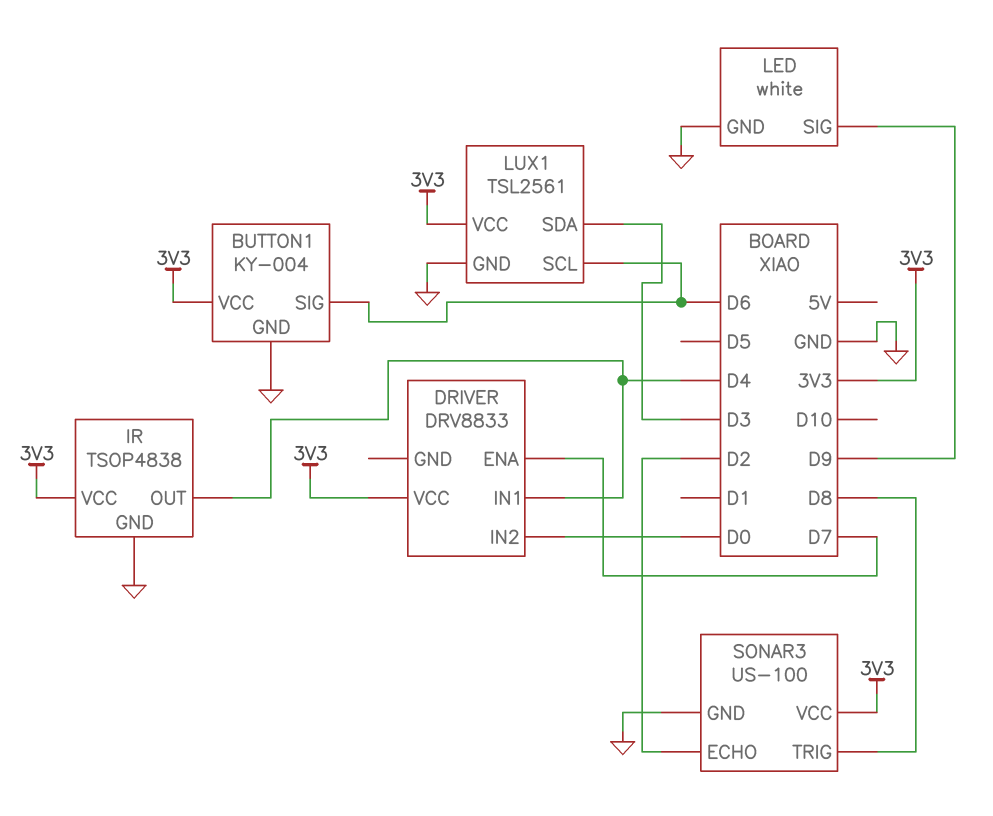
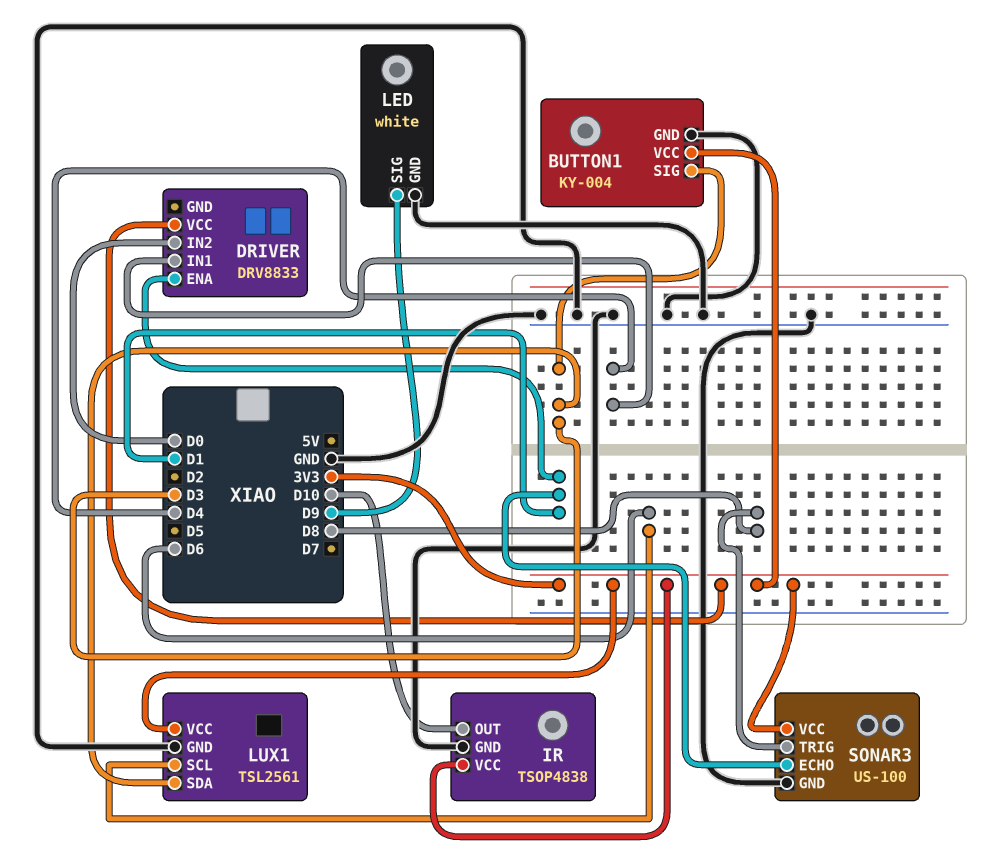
BUTTON1 pin SIG: D6 -> D3
DRIVER pin ENA: D7 -> D1
IR pin OUT: D4 -> D10
SONAR3 pin ECHO: D2 -> D1

